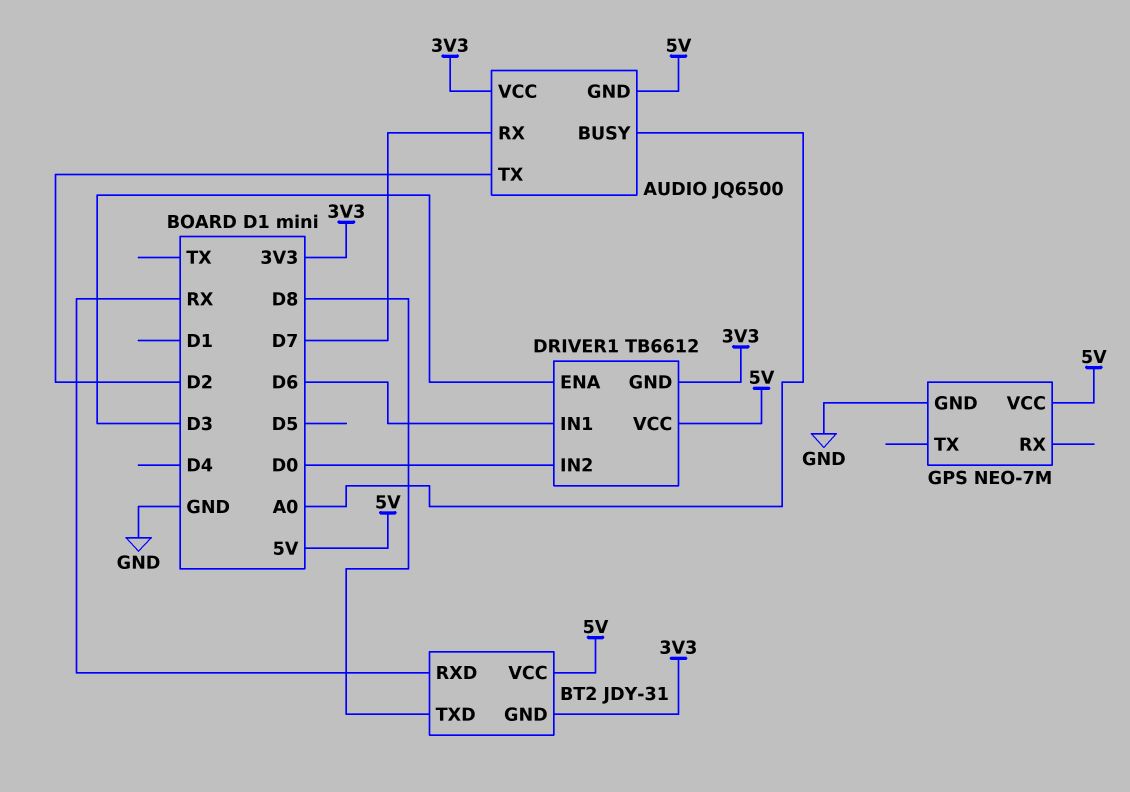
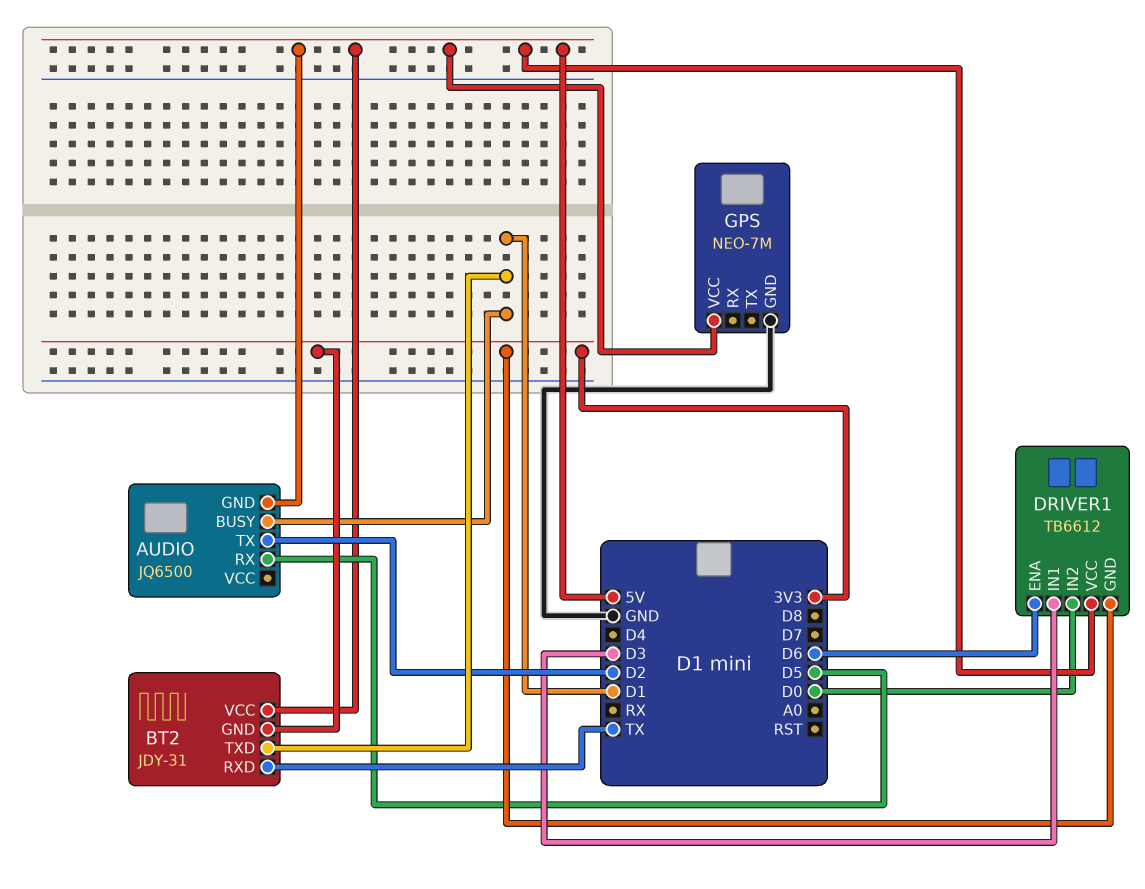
AUDIO pin BUSY: A0 -> D1
AUDIO pin RX: D7 -> D5
AUDIO pin VCC: 3V3 -> none
BT2 pin RXD: RX -> TX
BT2 pin TXD: D8 -> D1
DRIVER1 pin ENA: D3 -> D6
DRIVER1 pin IN1: D6 -> D3

